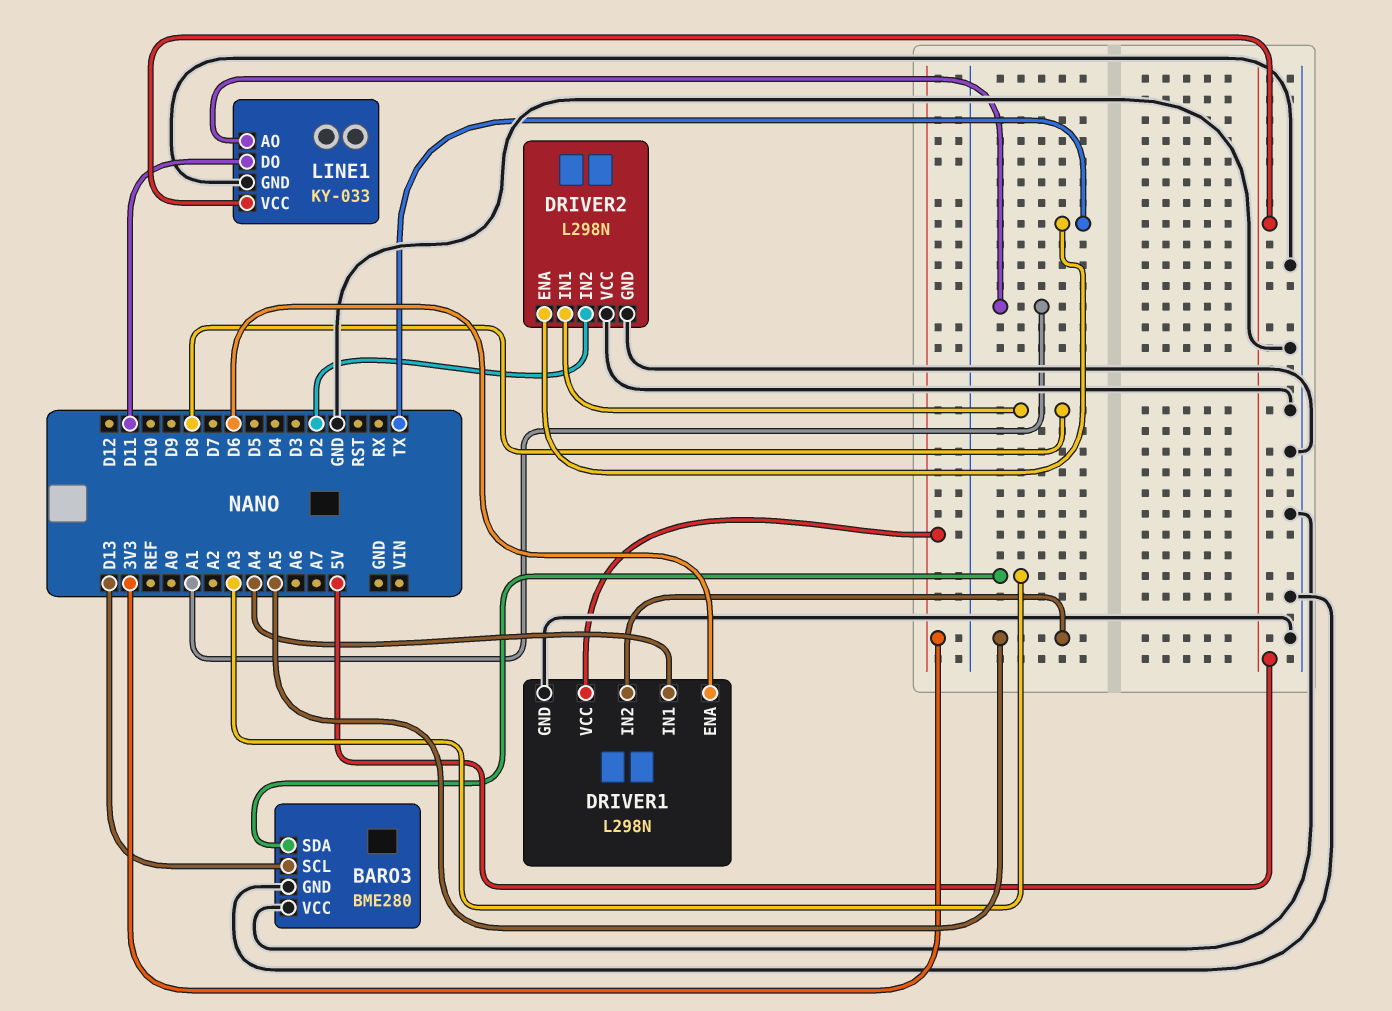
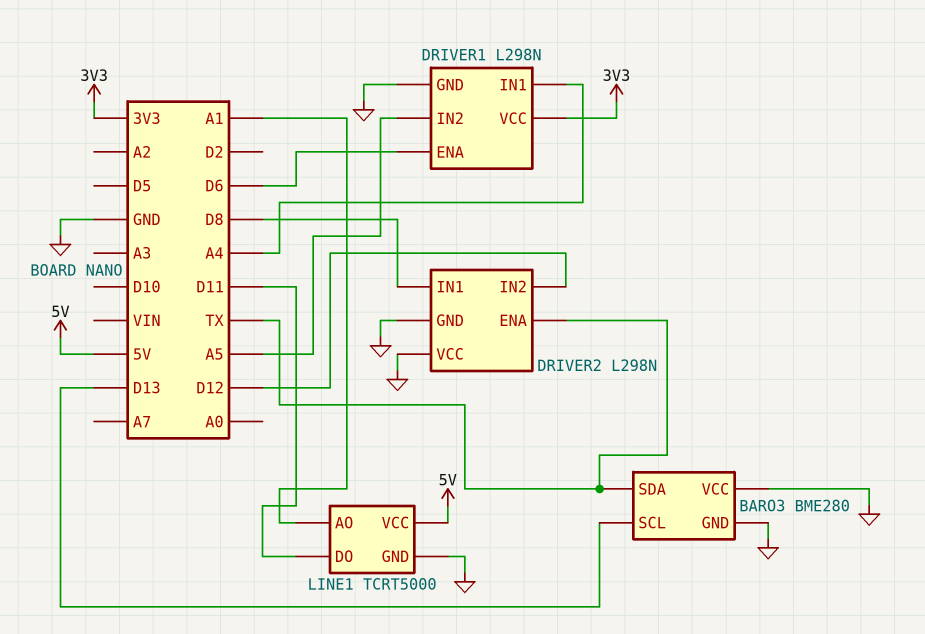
BARO3 pin SDA: A3 -> TX
DRIVER2 pin IN2: D2 -> D12
LINE1: KY-033 -> TCRT5000

